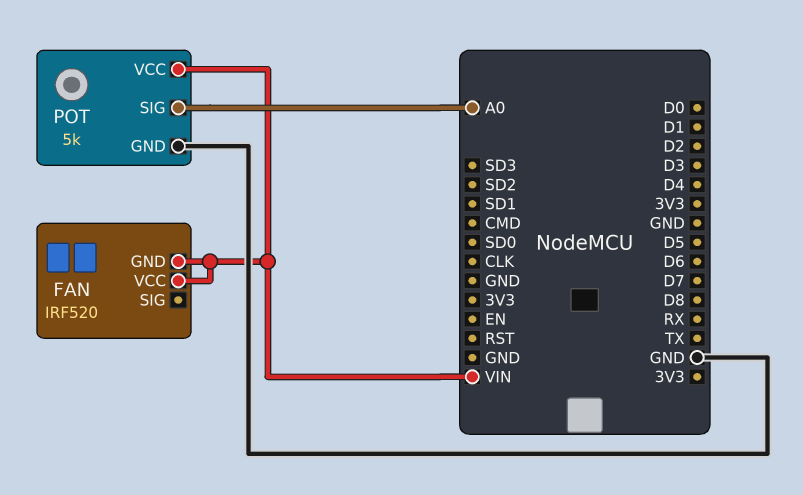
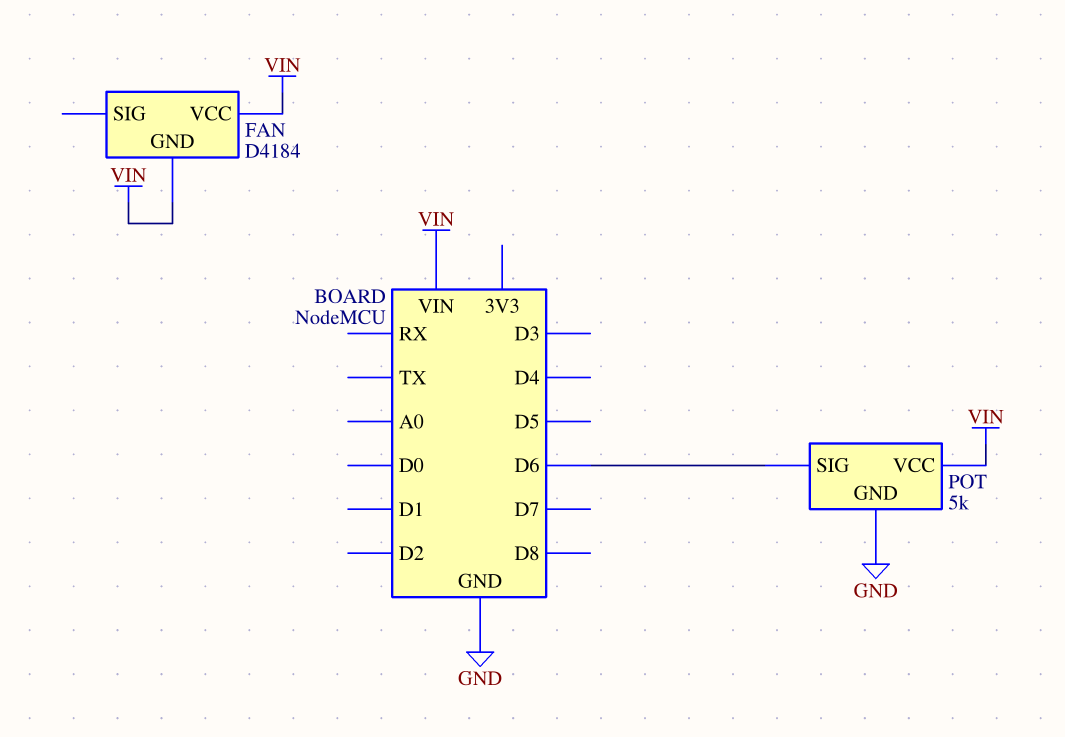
FAN: IRF520 -> D4184
POT pin SIG: A0 -> D6

